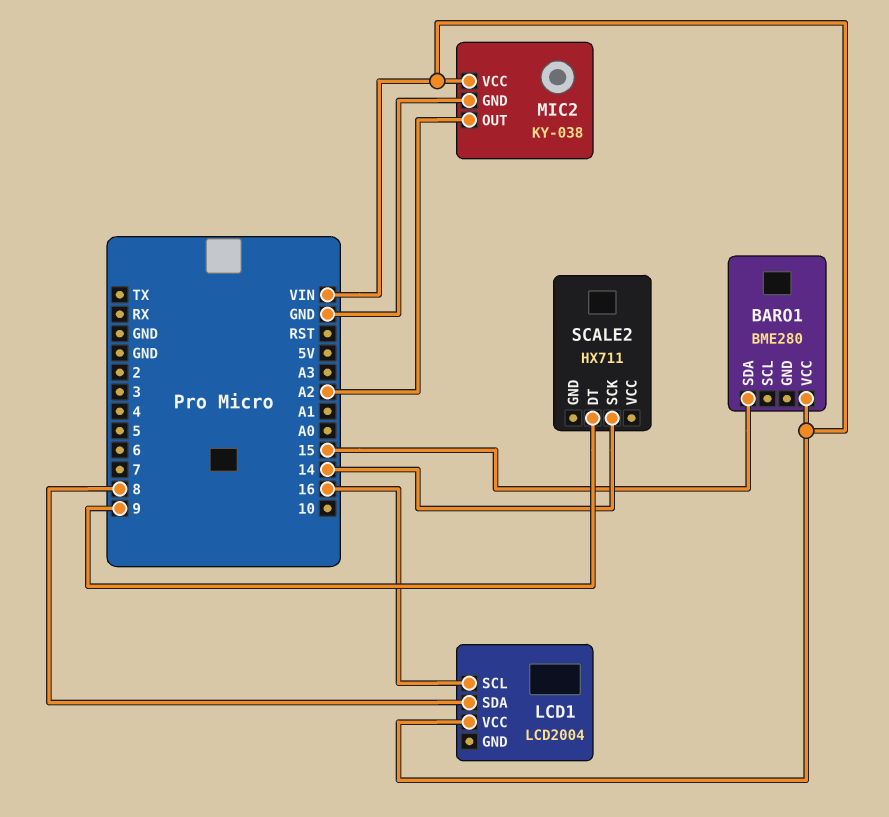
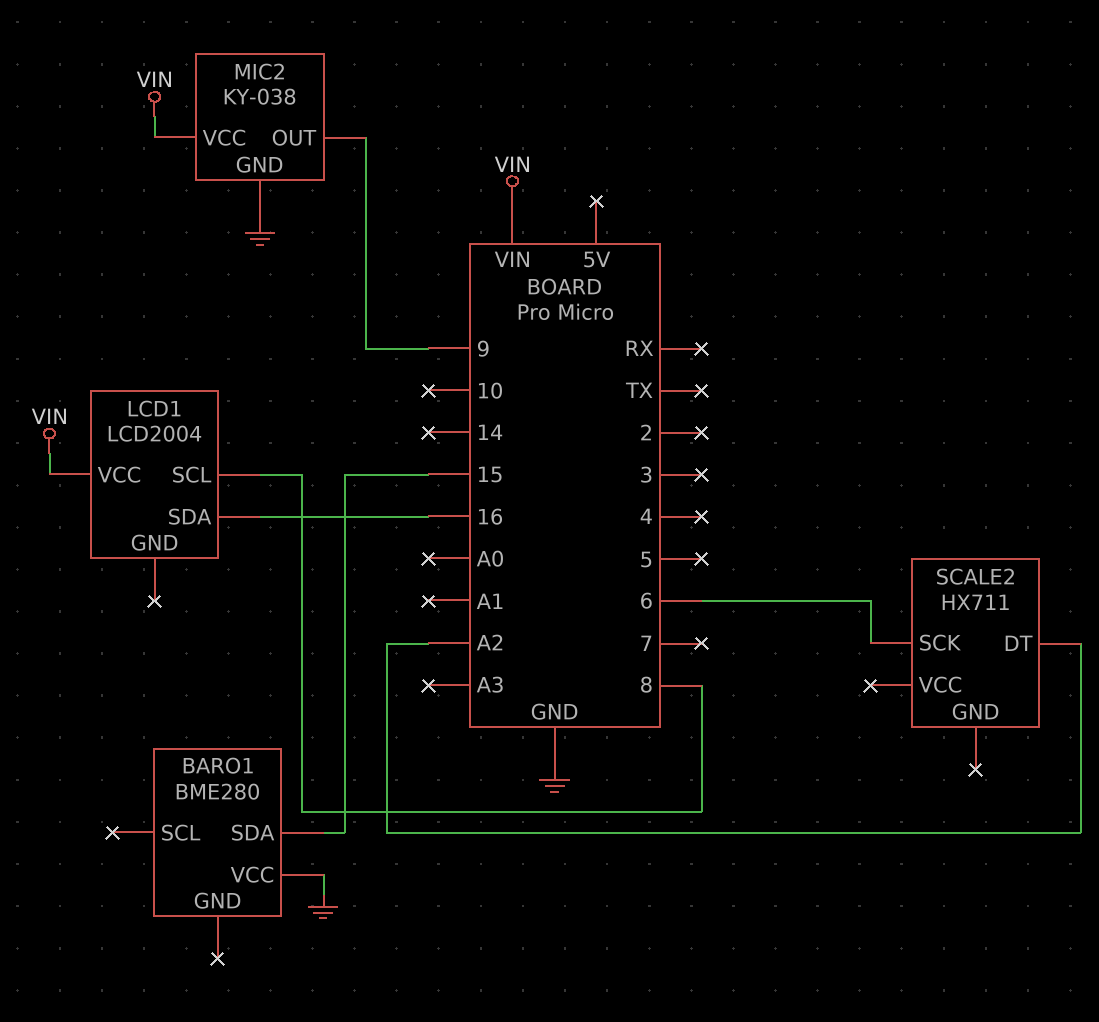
BARO1 pin VCC: VIN -> GND
LCD1 pin SCL: 16 -> 8
LCD1 pin SDA: 8 -> 16
MIC2 pin OUT: A2 -> 9
SCALE2 pin DT: 9 -> A2
SCALE2 pin SCK: 14 -> 6

